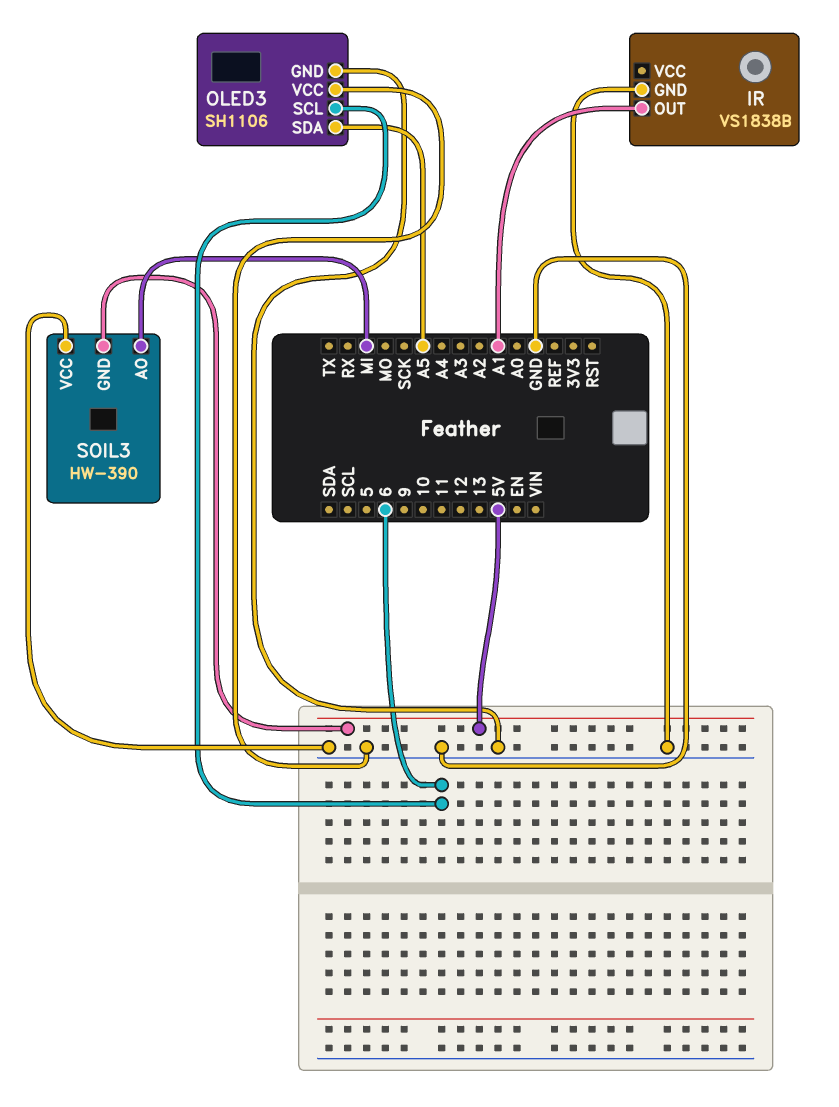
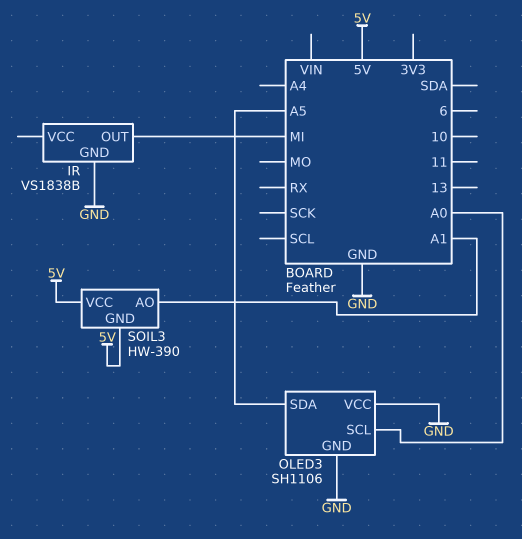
IR pin OUT: A1 -> MI
OLED3 pin SCL: 6 -> A0
SOIL3 pin AO: MI -> A1
SOIL3 pin VCC: GND -> 5V

